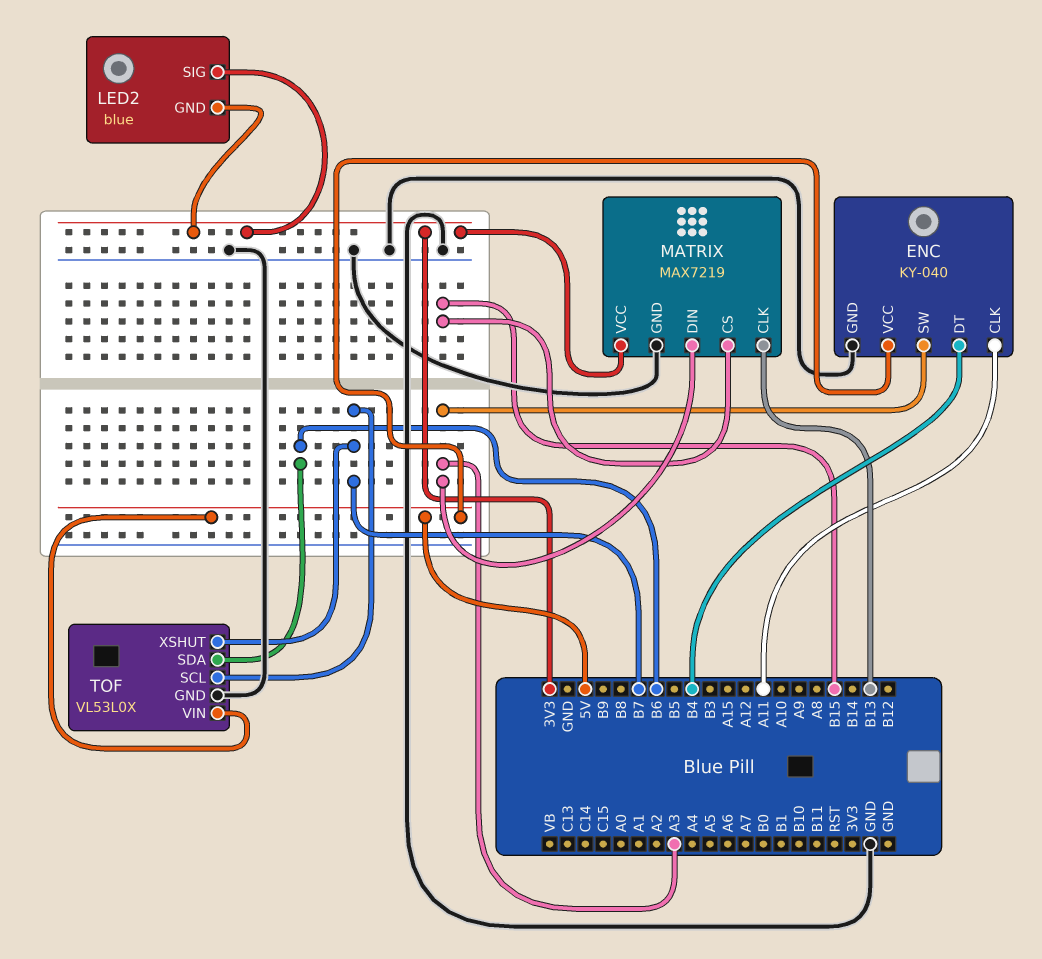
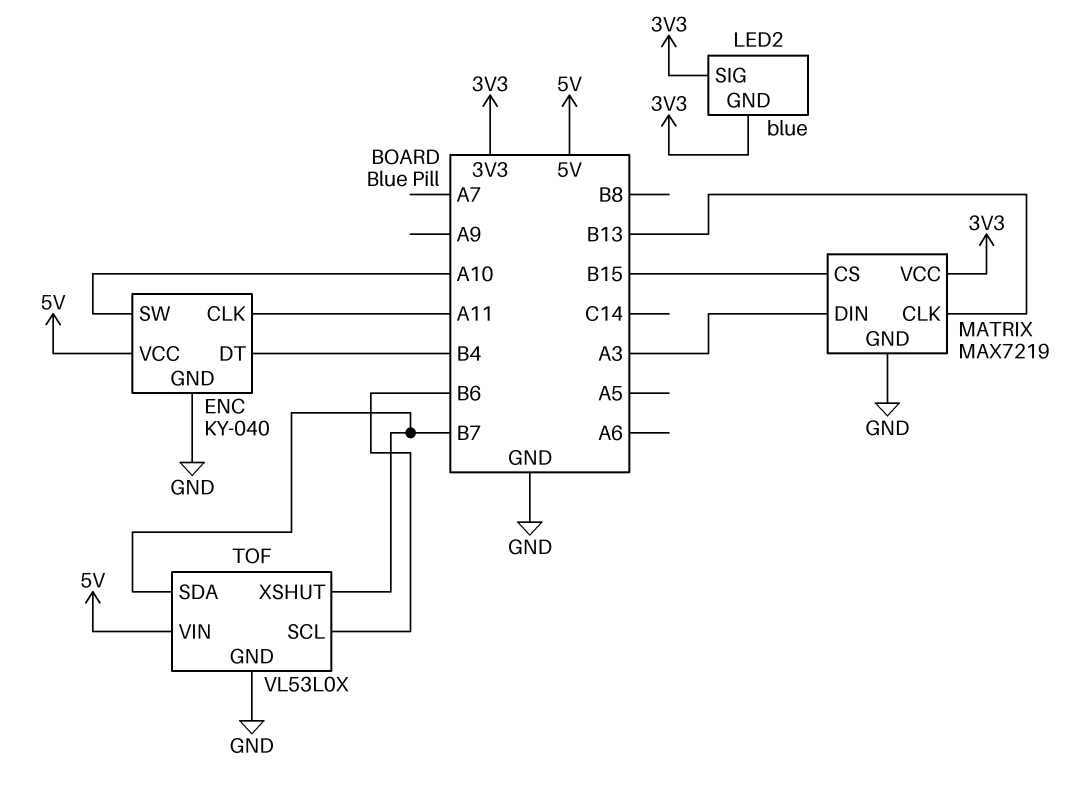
ENC pin SW: A3 -> A10
TOF pin SCL: B7 -> B6
TOF pin SDA: B6 -> B7

